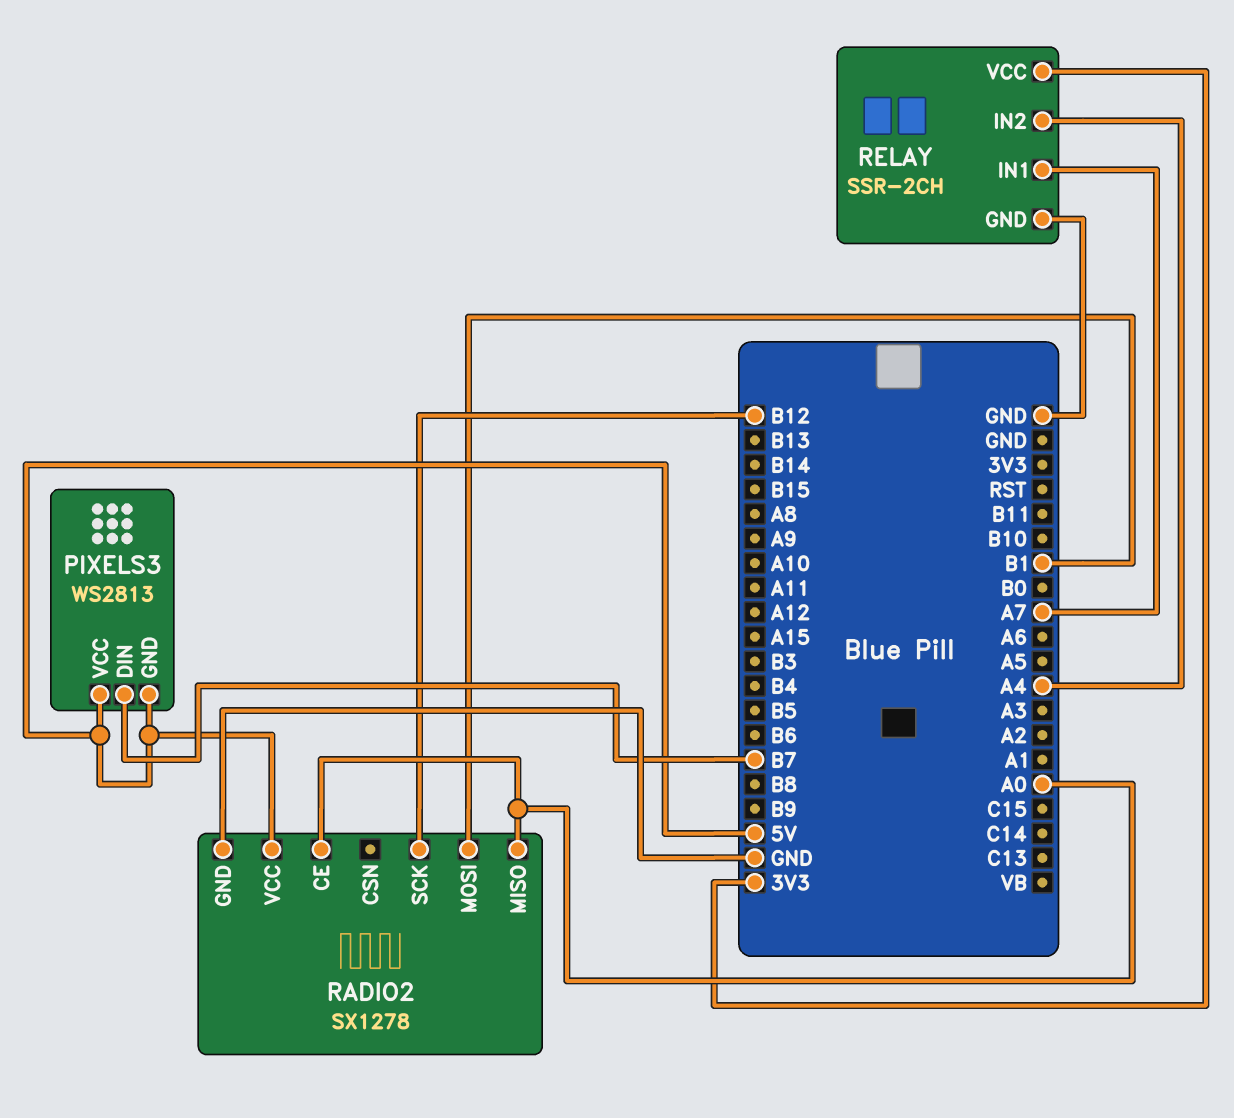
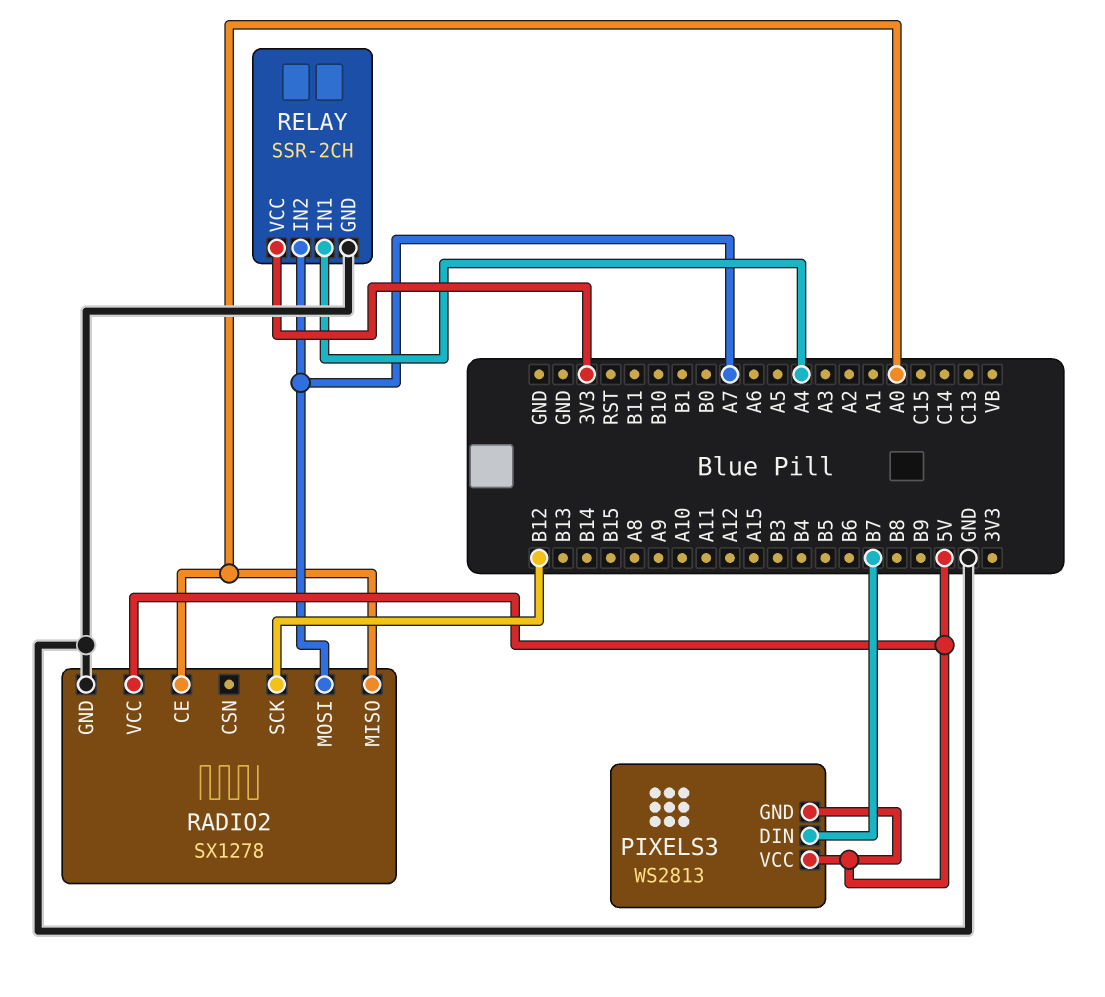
RADIO2 pin MOSI: B1 -> A7
RELAY pin IN1: A7 -> A4
RELAY pin IN2: A4 -> A7

